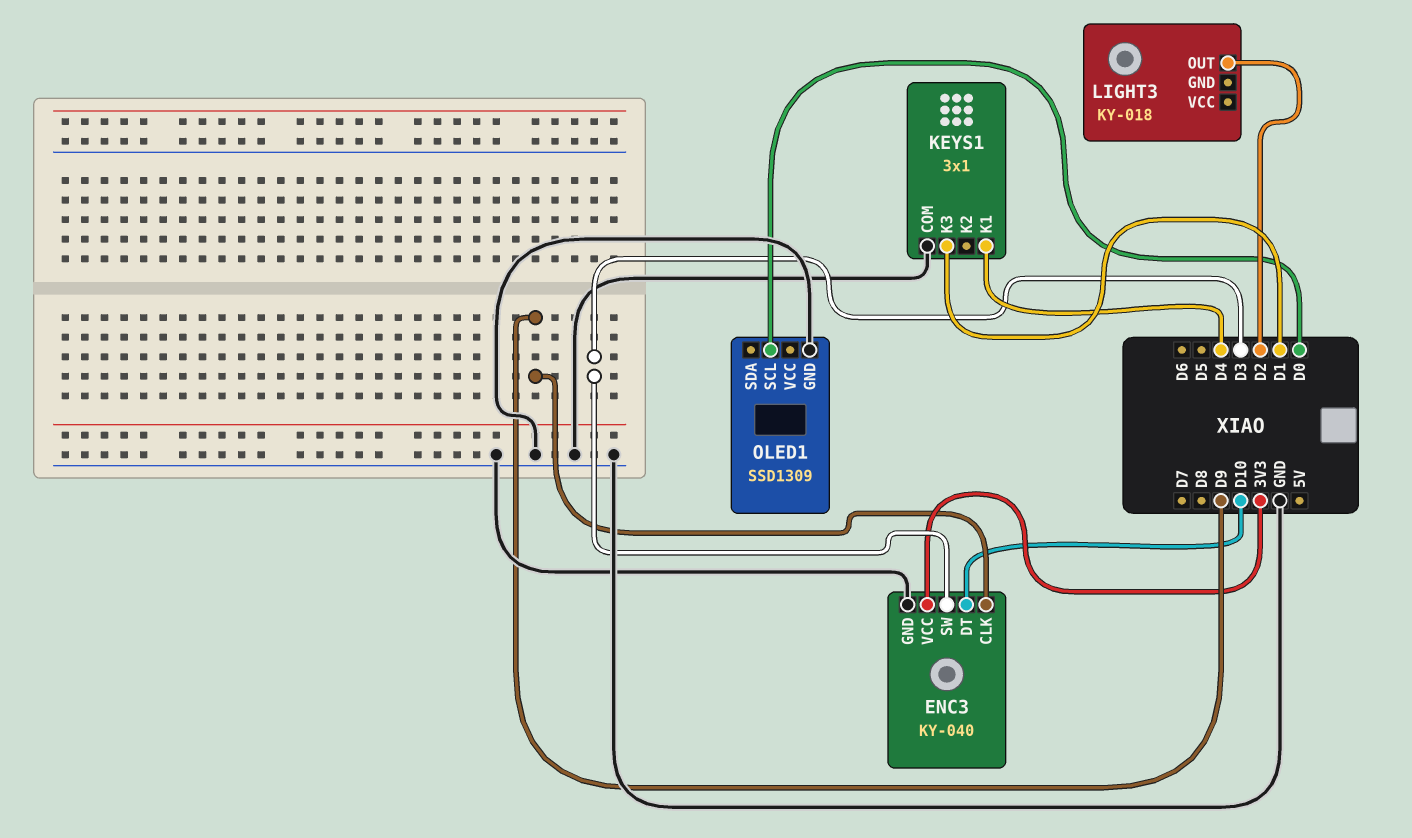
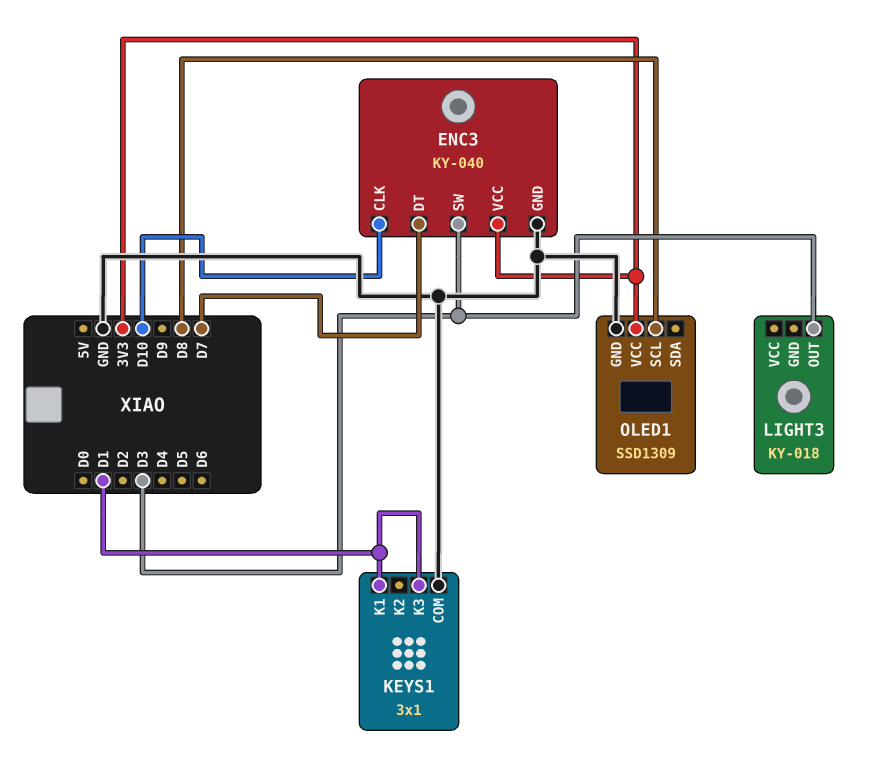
ENC3 pin CLK: D9 -> D10
ENC3 pin DT: D10 -> D7
KEYS1 pin K1: D4 -> D1
LIGHT3 pin OUT: D2 -> D3
OLED1 pin SCL: D0 -> D8
OLED1 pin VCC: none -> 3V3

